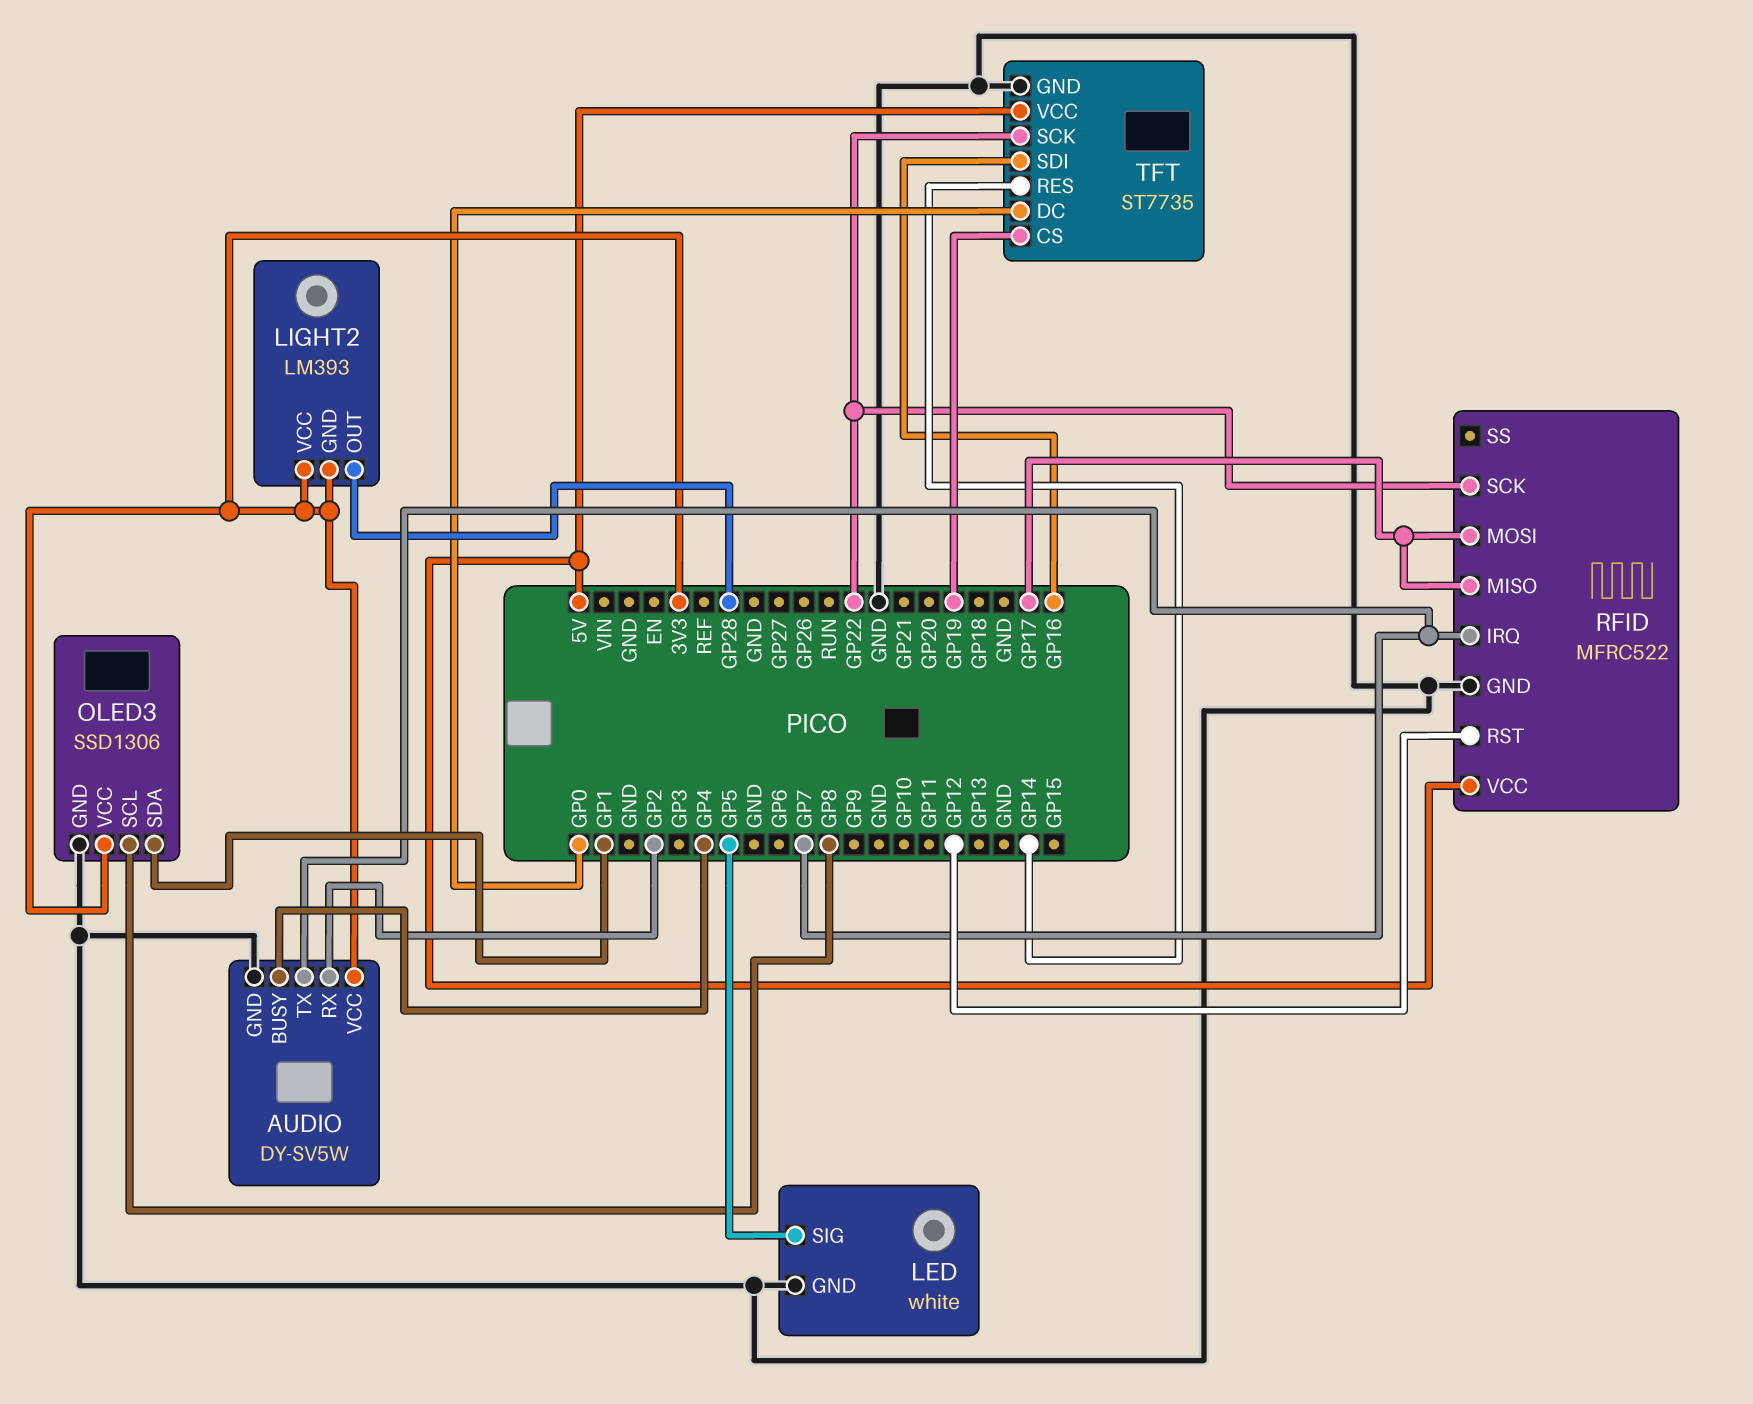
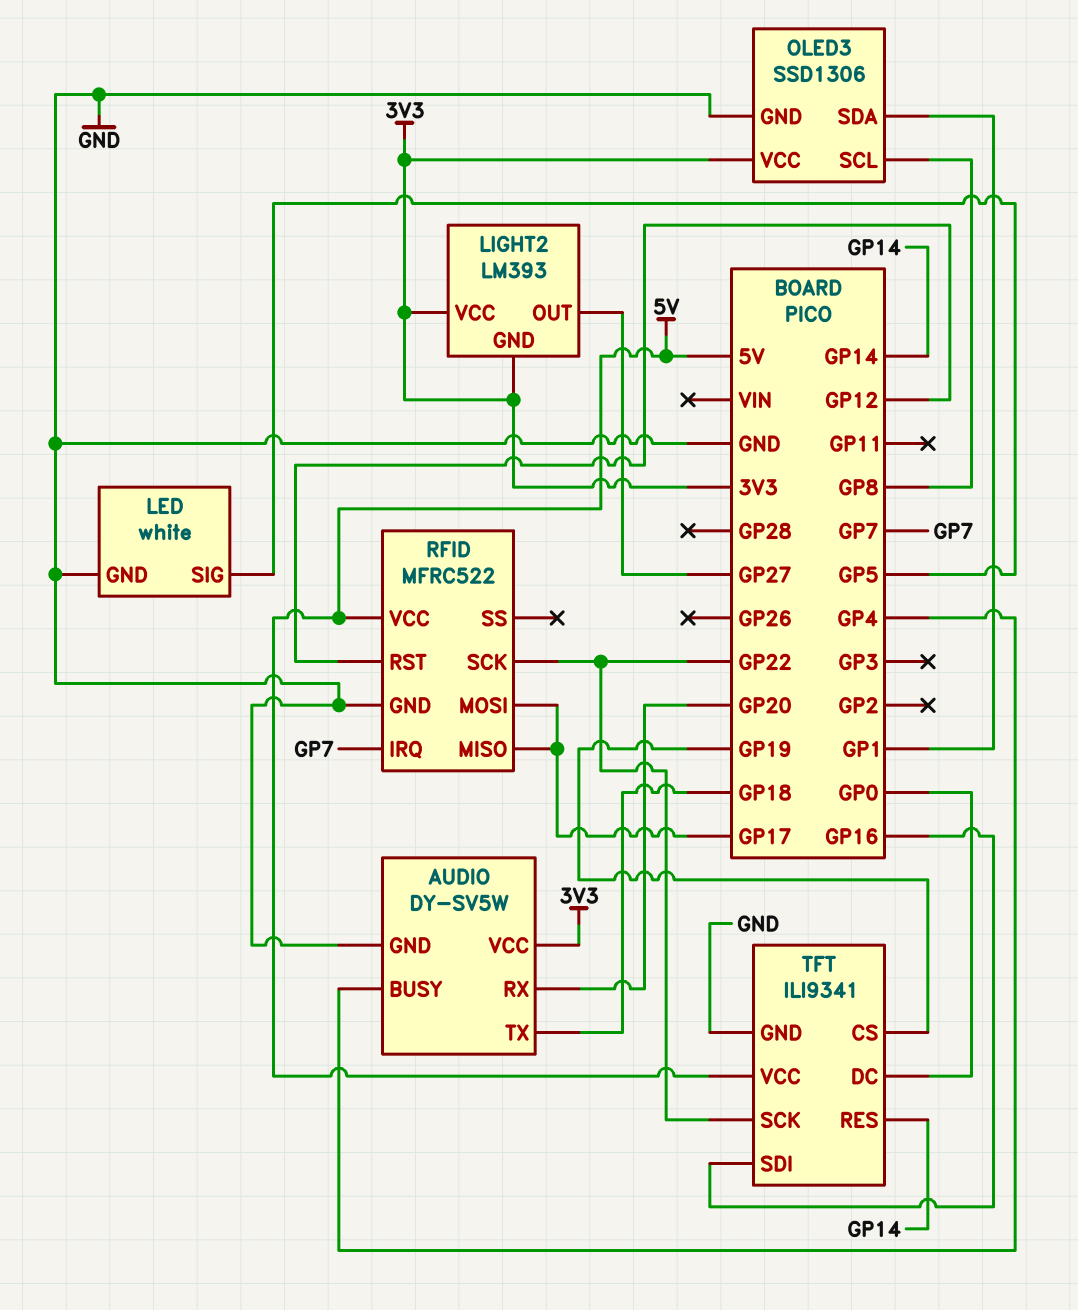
AUDIO pin RX: GP2 -> GP20
AUDIO pin TX: GP7 -> GP18
LIGHT2 pin OUT: GP28 -> GP27
TFT: ST7735 -> ILI9341

